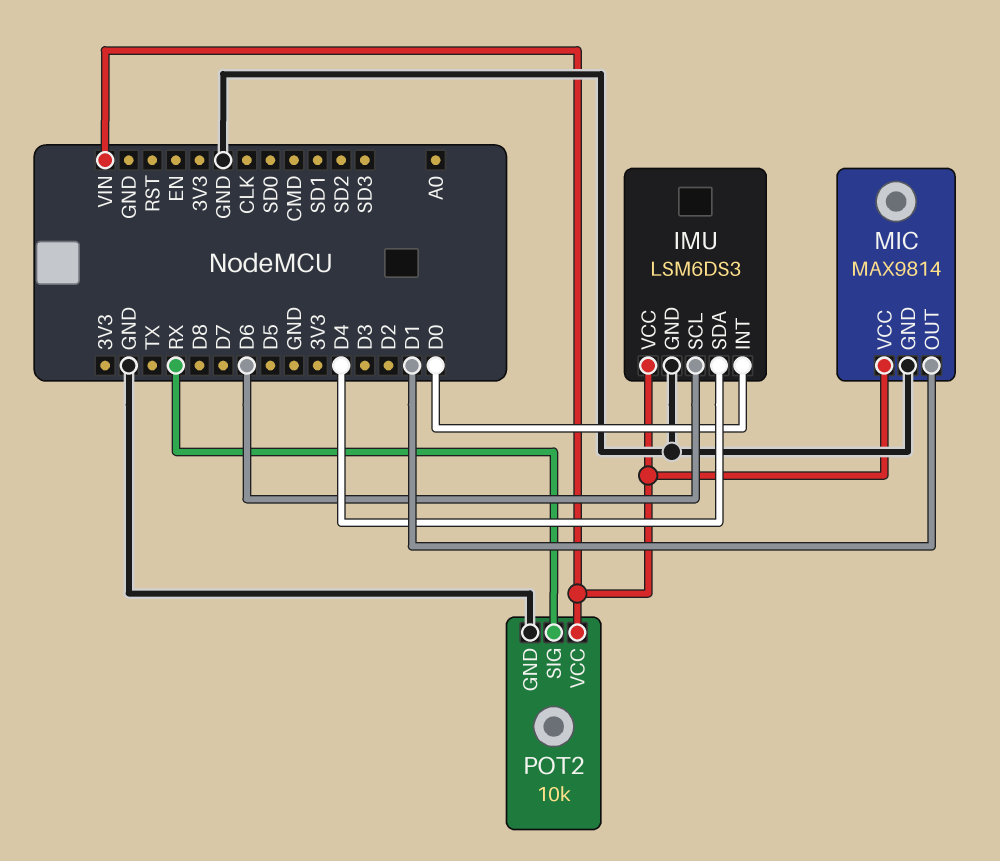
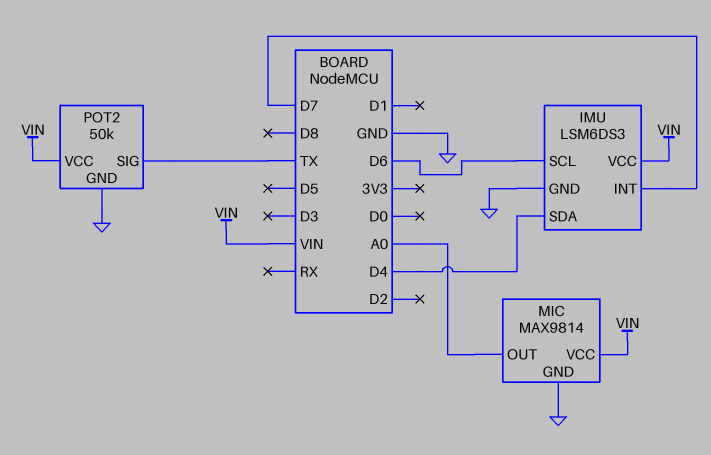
IMU pin INT: D0 -> D7
MIC pin OUT: D1 -> A0
POT2: 10k -> 50k
POT2 pin SIG: RX -> TX

